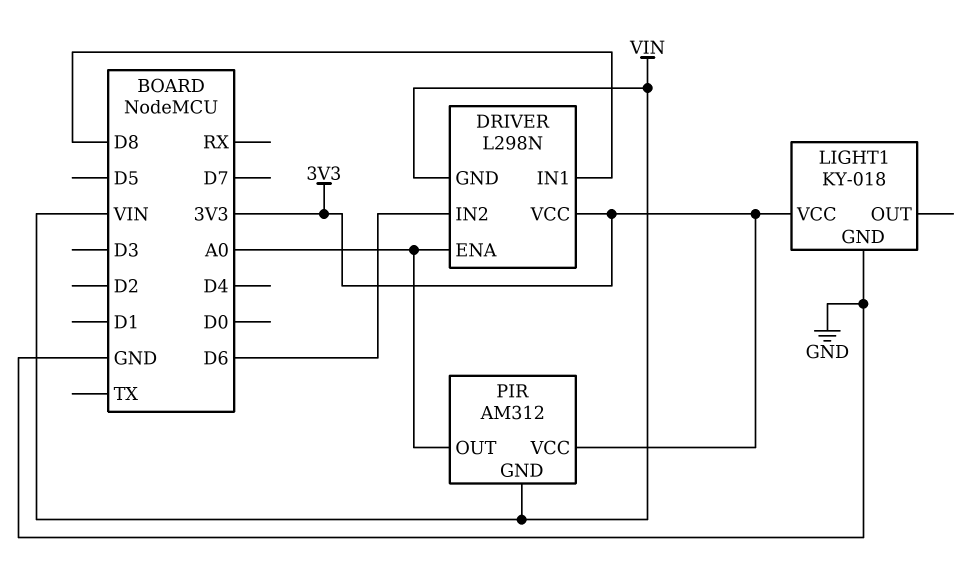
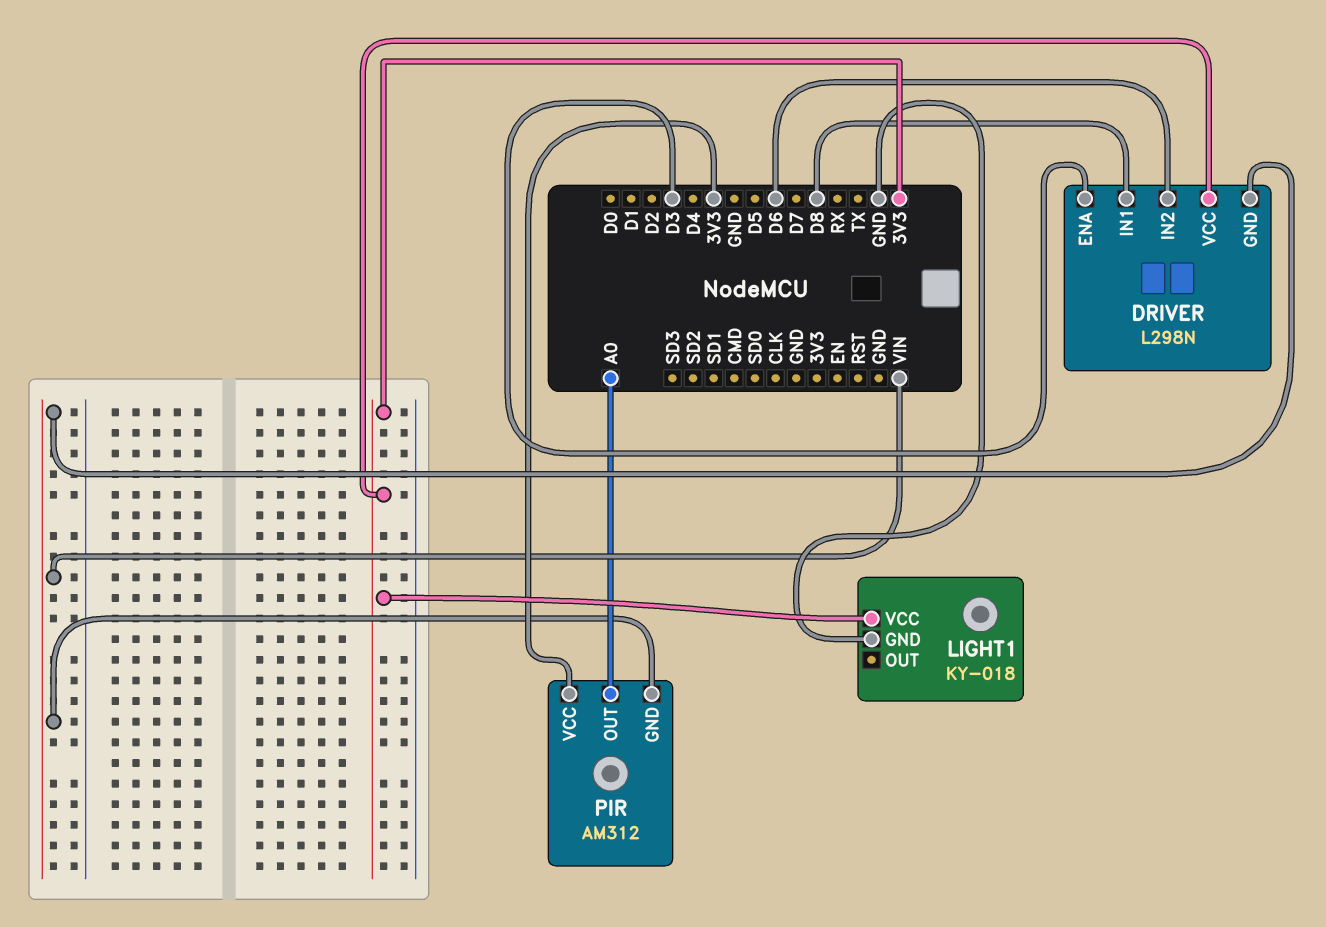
DRIVER pin ENA: A0 -> D3

